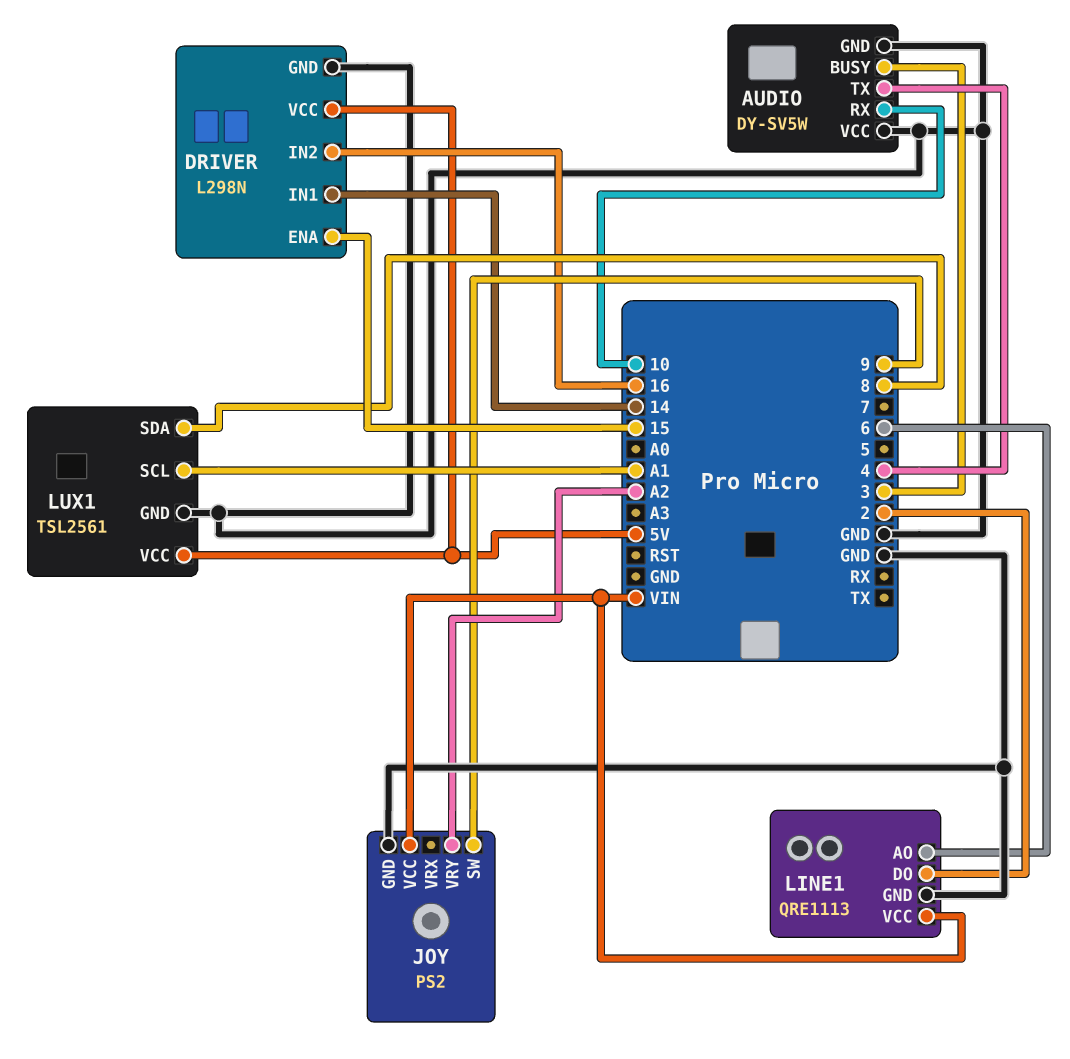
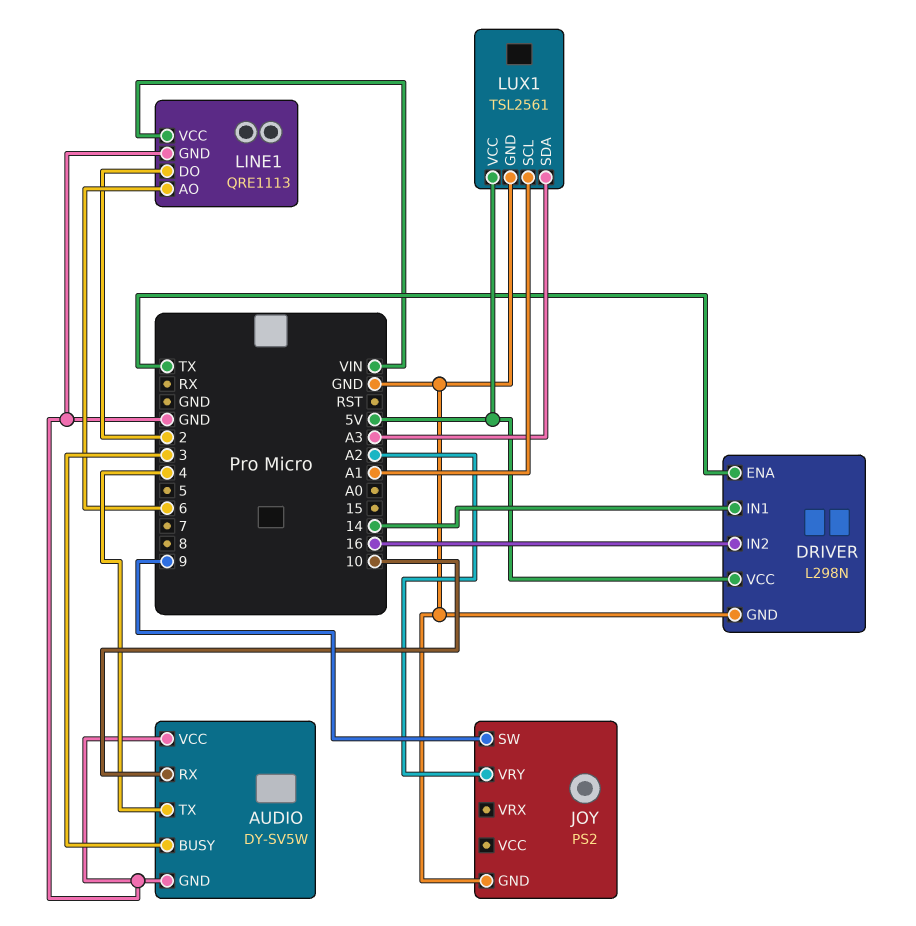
DRIVER pin ENA: 15 -> TX
JOY pin VCC: VIN -> none
LUX1 pin SDA: 8 -> A3

